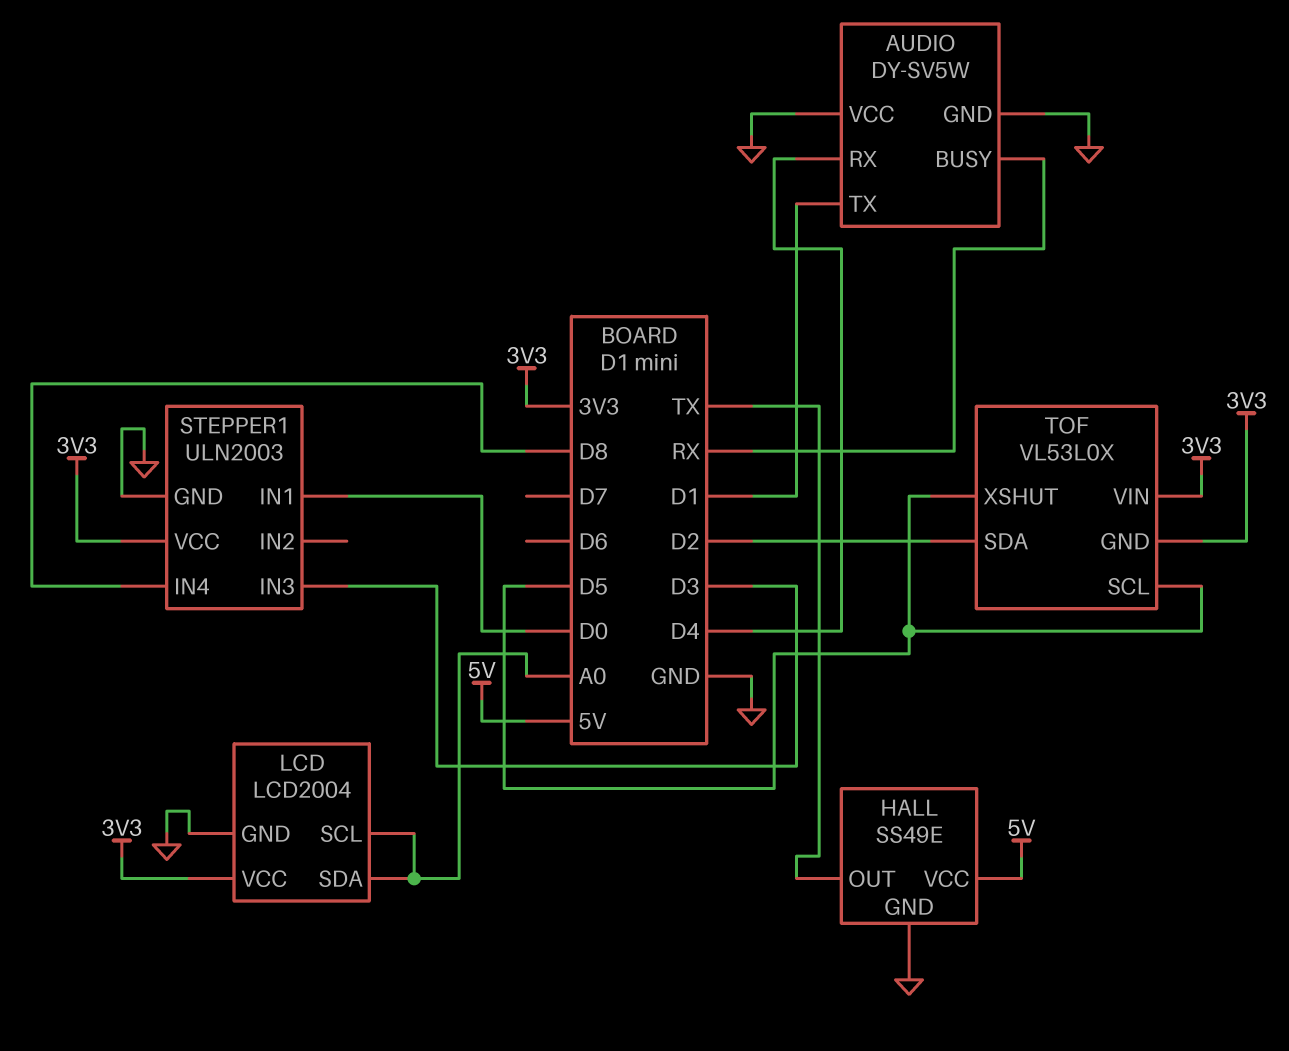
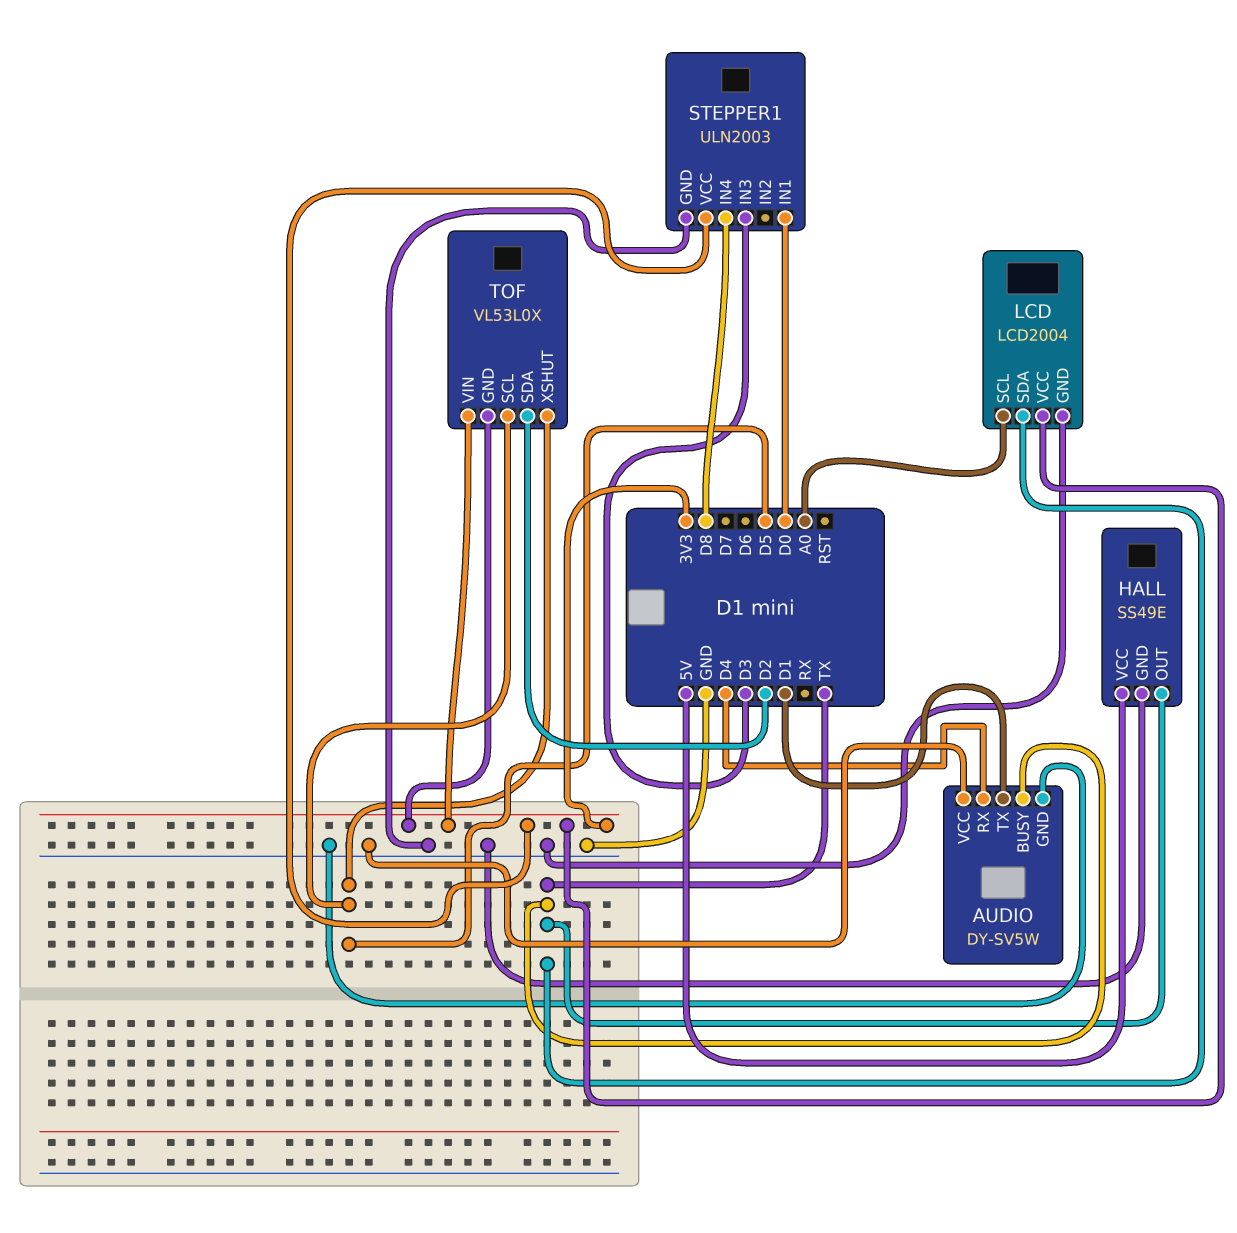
AUDIO pin BUSY: RX -> TX
LCD pin SDA: A0 -> TX

